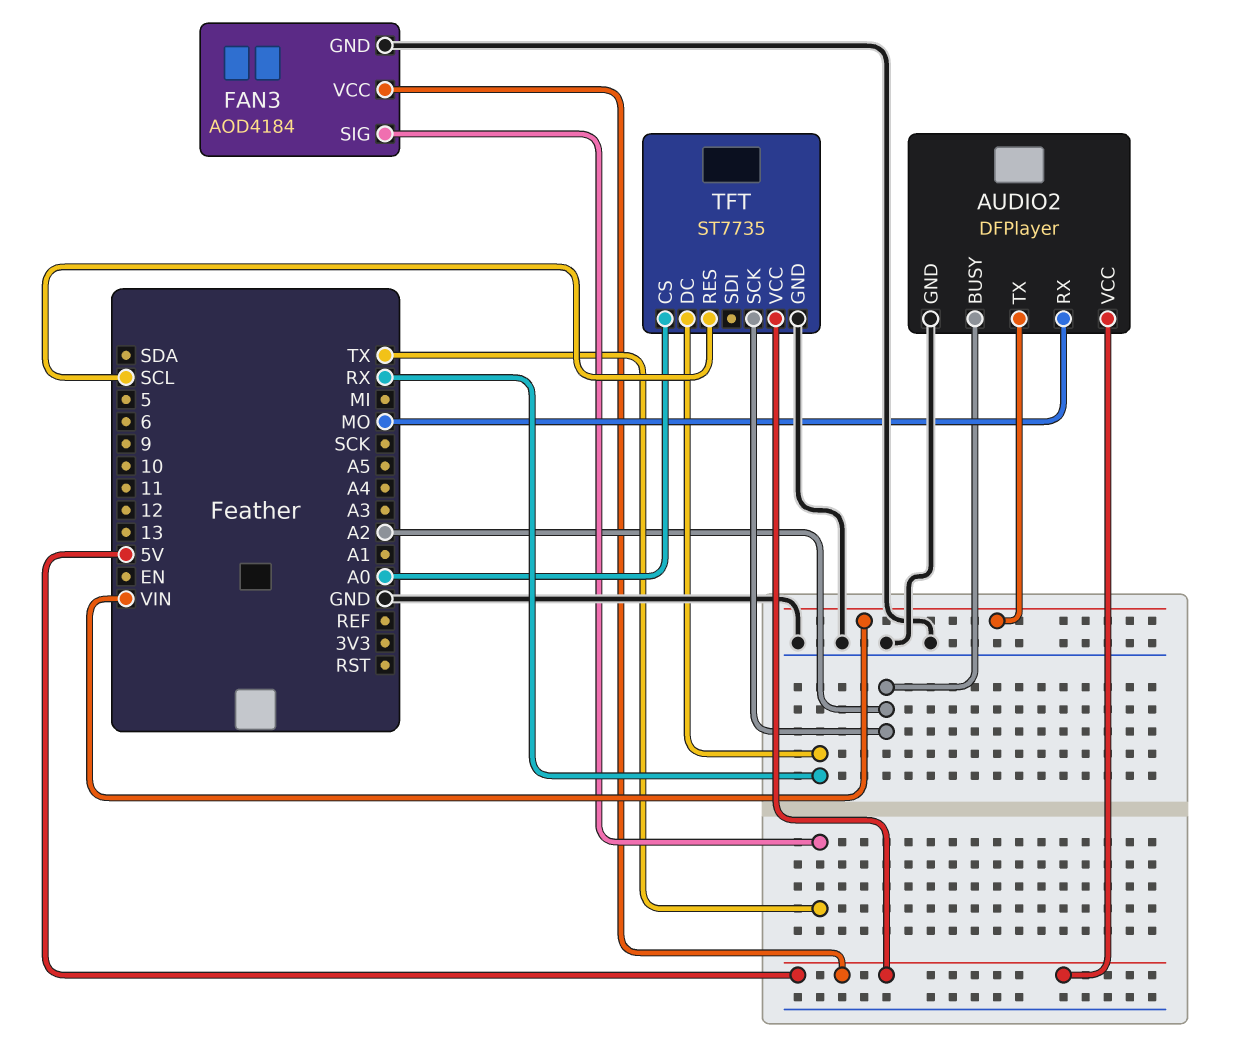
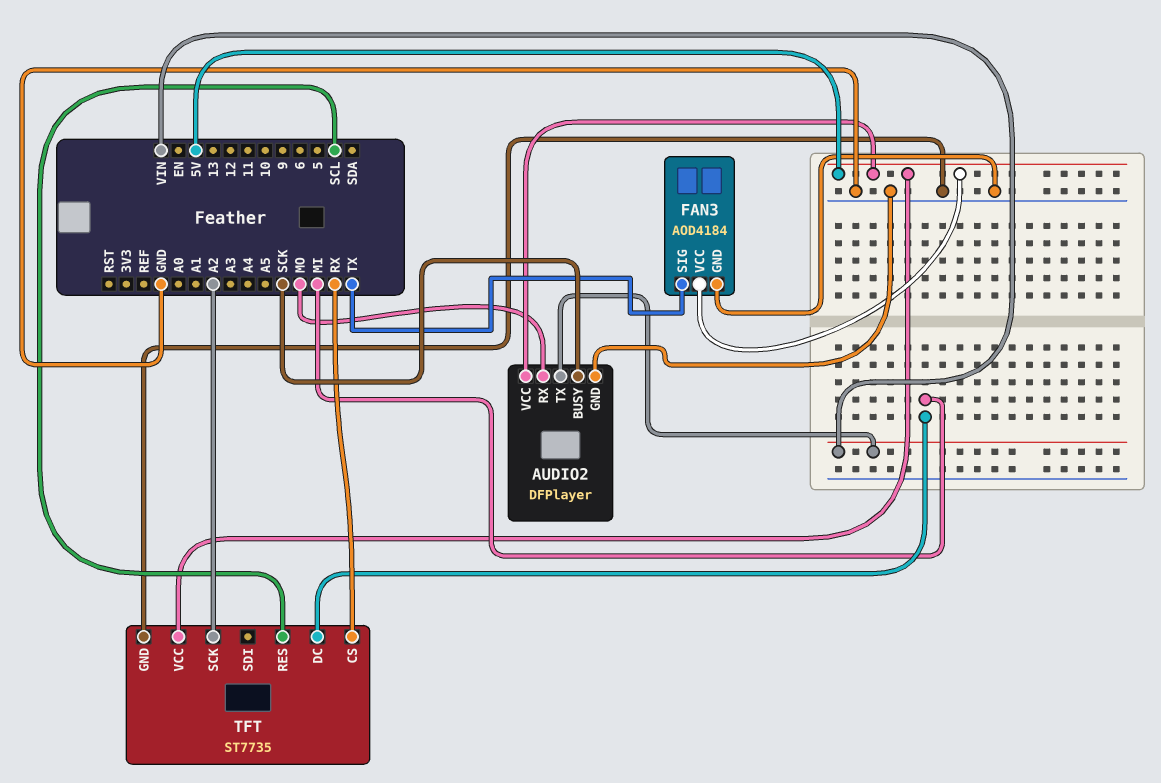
AUDIO2 pin BUSY: A2 -> SCK
TFT pin CS: A0 -> RX
TFT pin DC: RX -> MI

